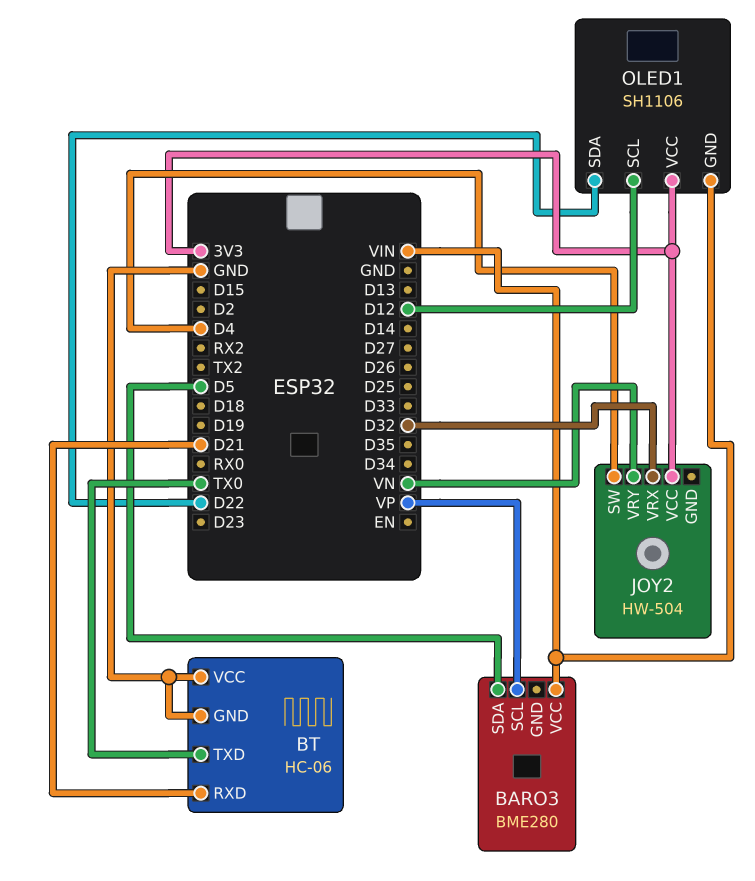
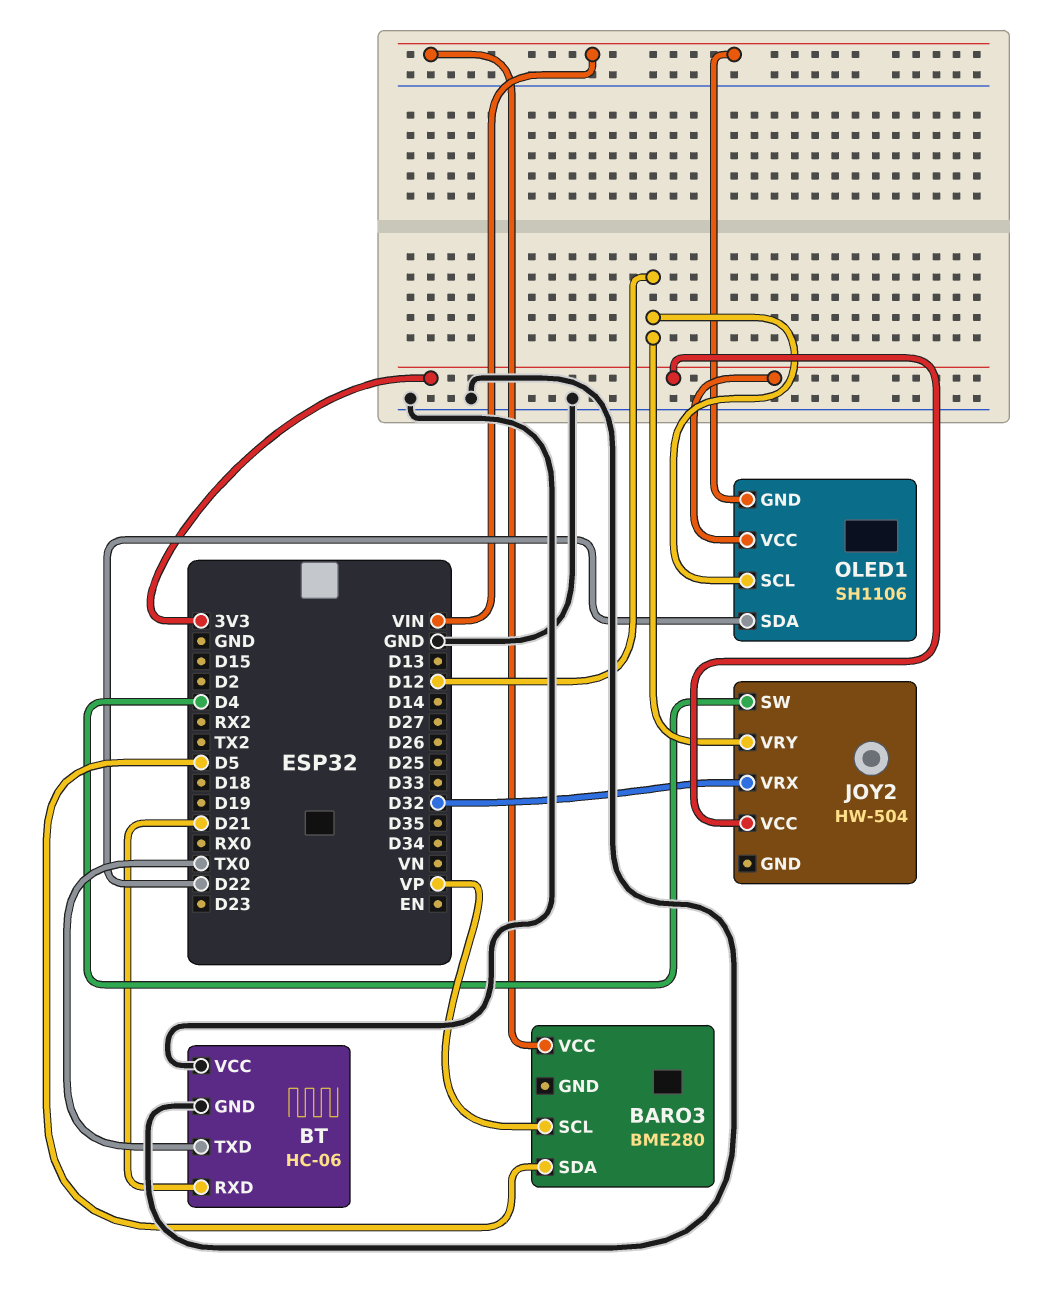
JOY2 pin VRY: VN -> D12

